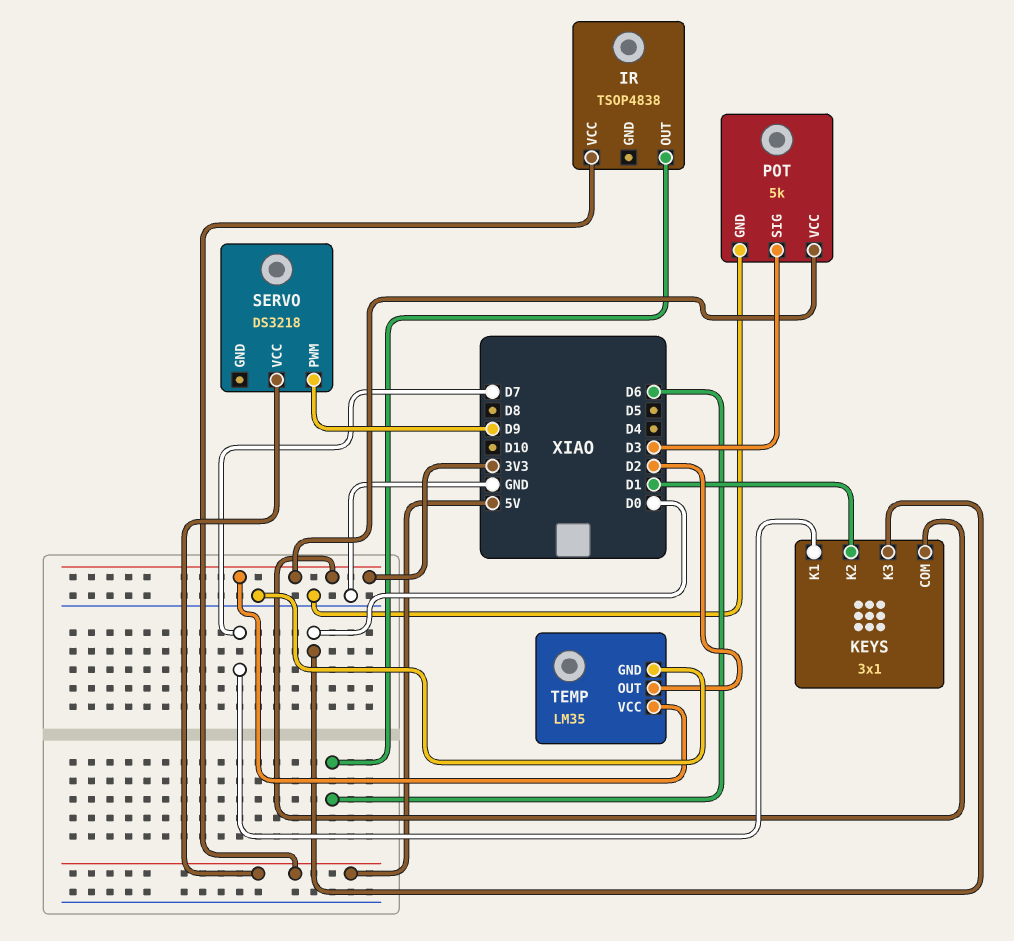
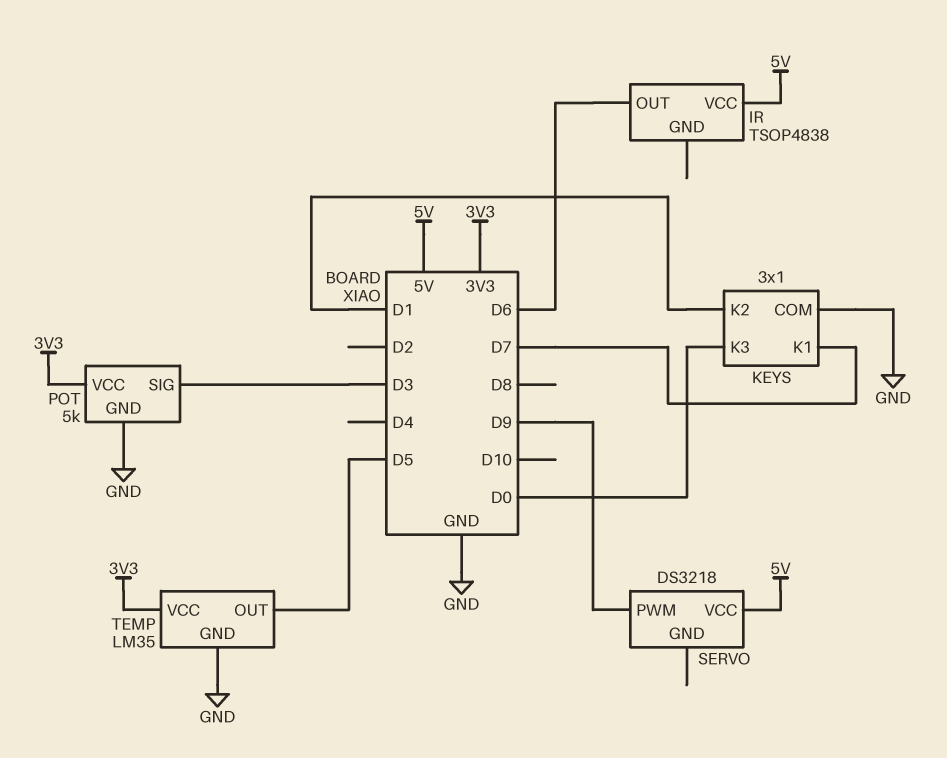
KEYS pin COM: 3V3 -> GND
TEMP pin OUT: D2 -> D5

